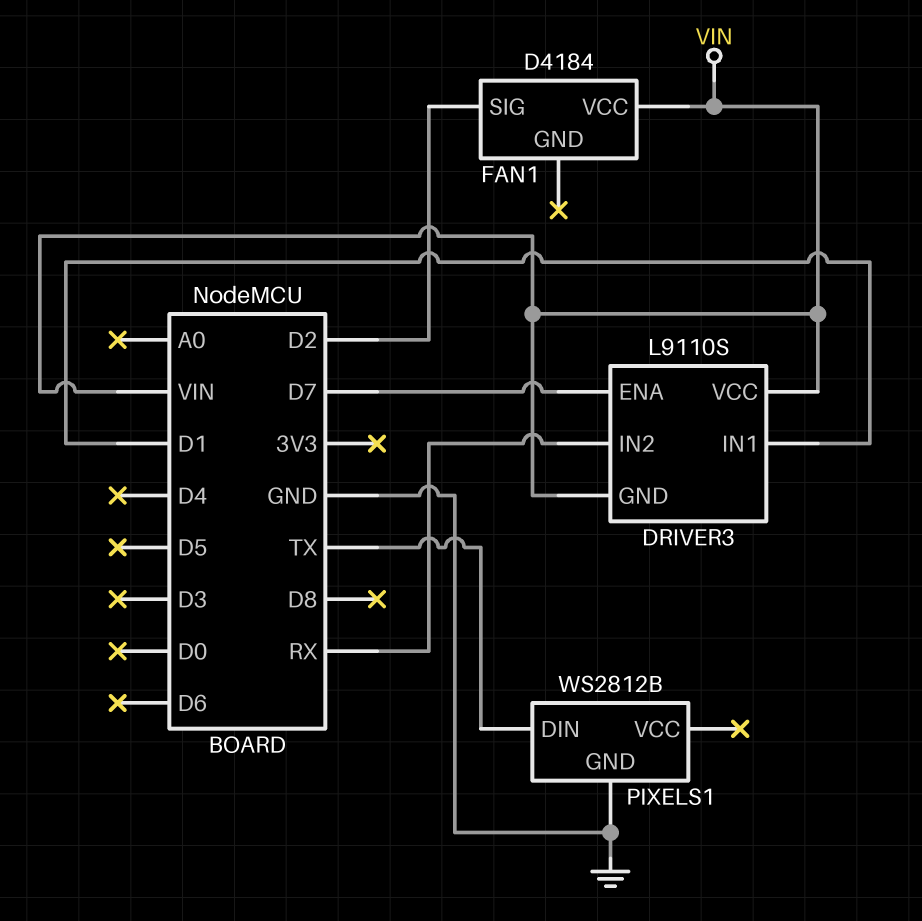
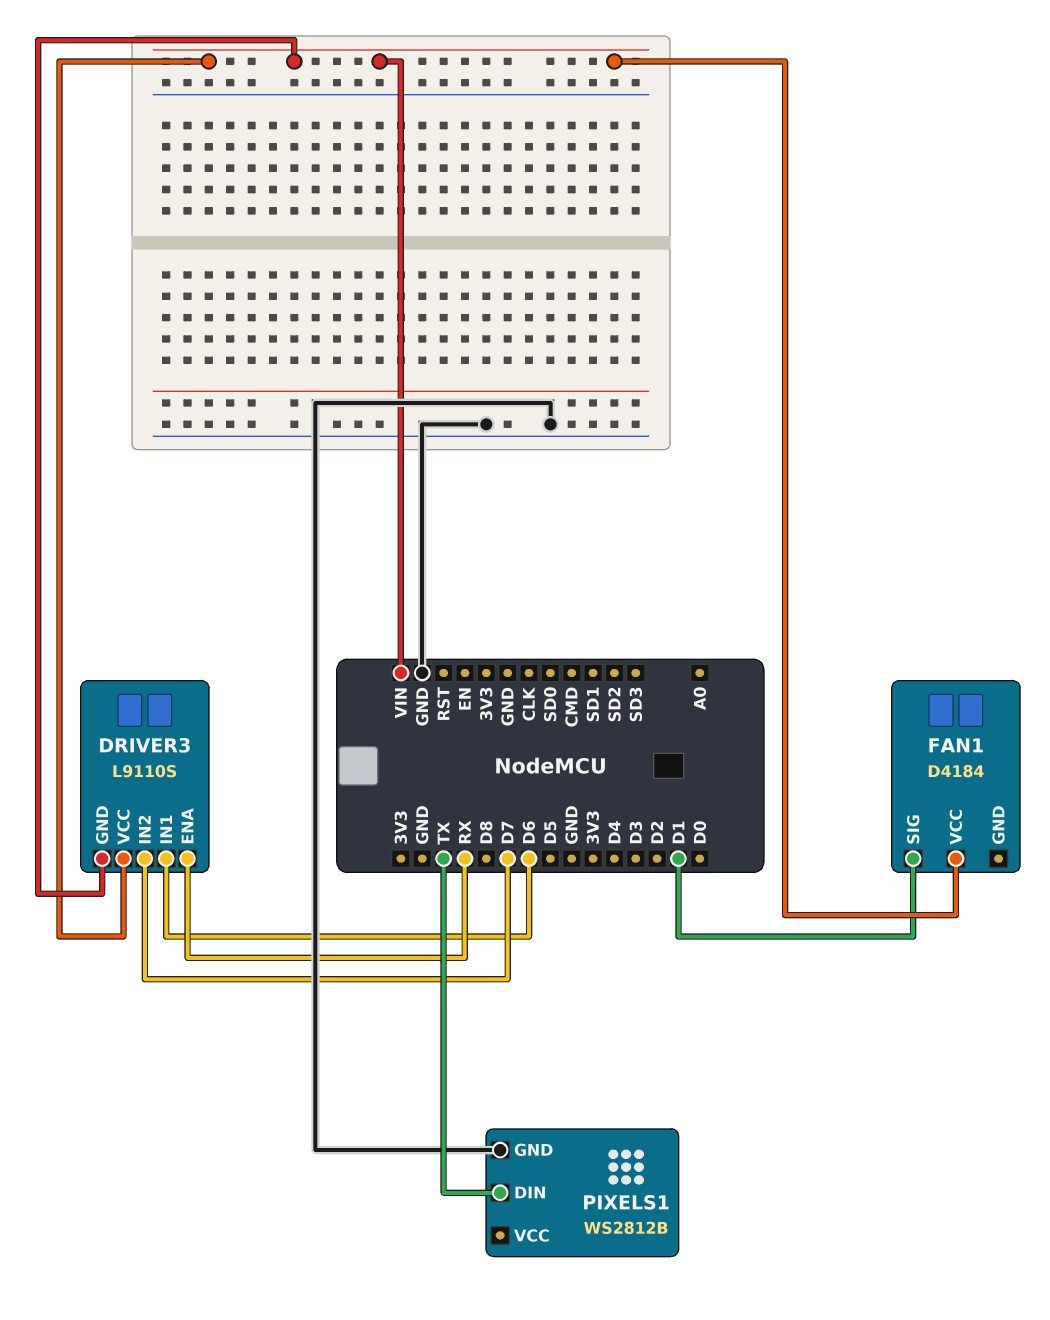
DRIVER3 pin ENA: D7 -> RX
DRIVER3 pin IN1: D1 -> D6
DRIVER3 pin IN2: RX -> D7
FAN1 pin SIG: D2 -> D1

